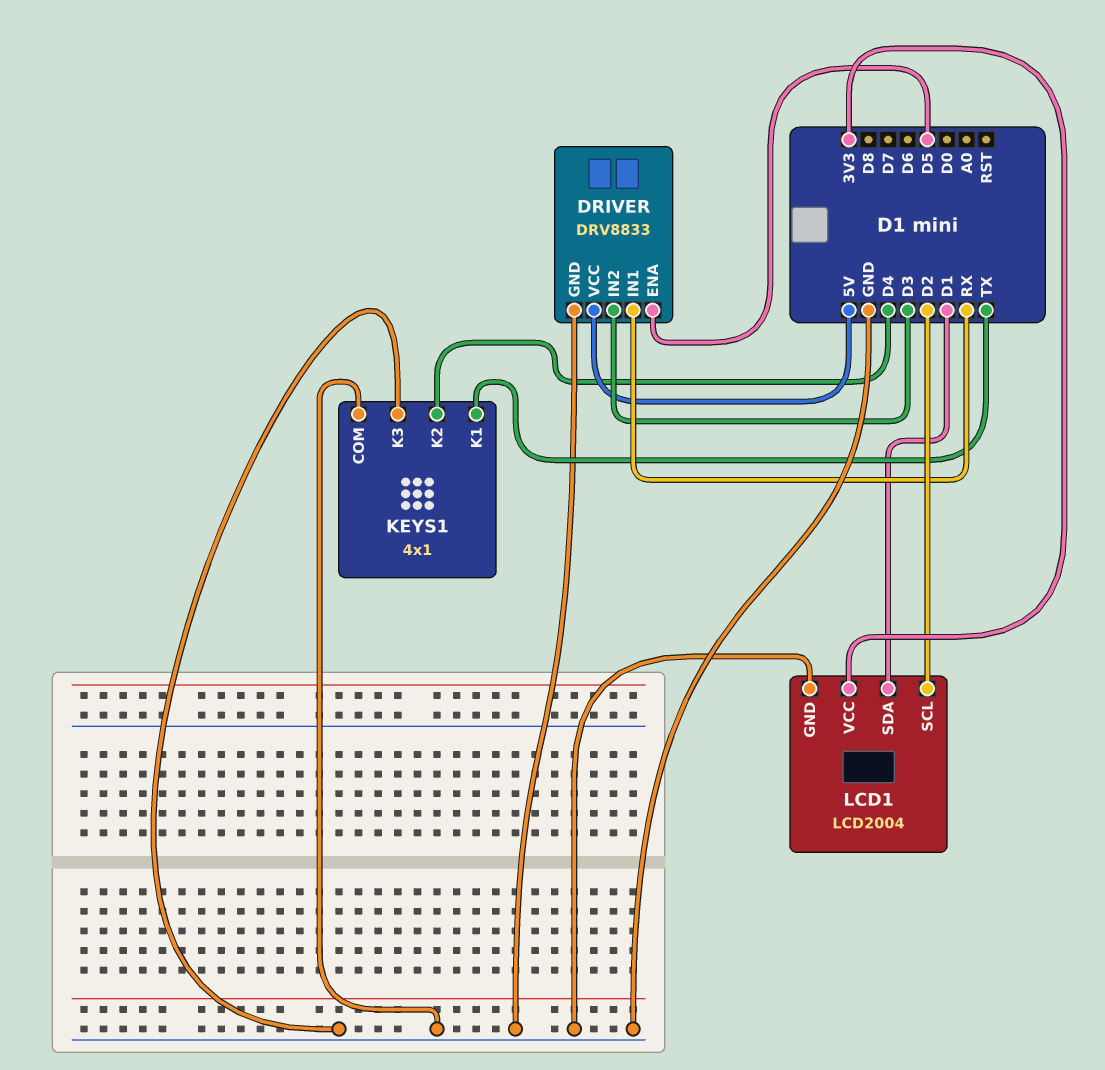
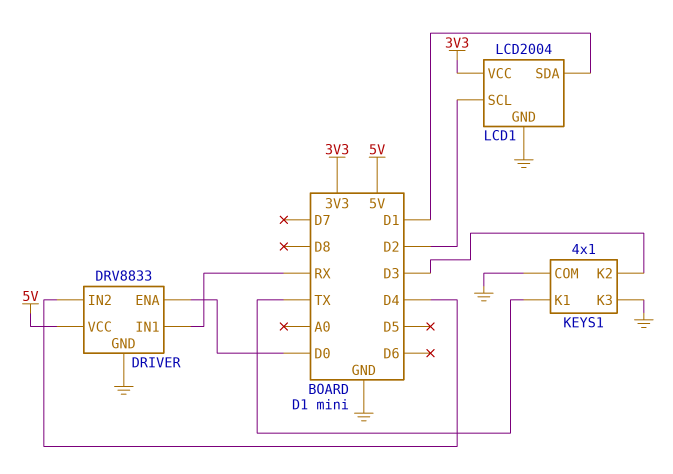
DRIVER pin ENA: D5 -> D0
DRIVER pin IN2: D3 -> D4
KEYS1 pin K2: D4 -> D3

